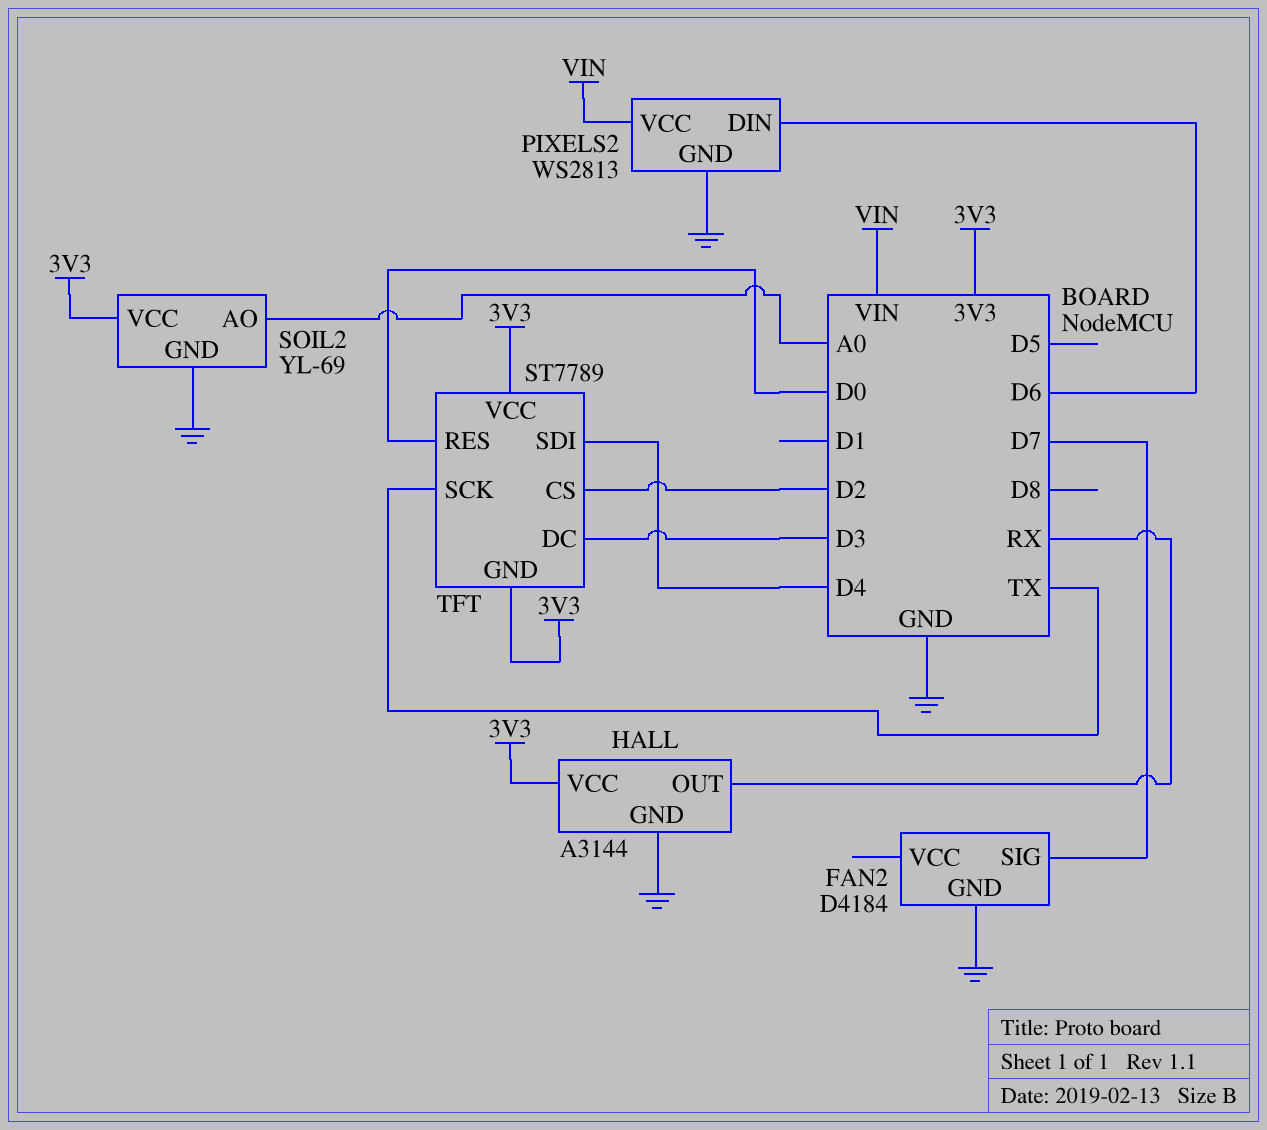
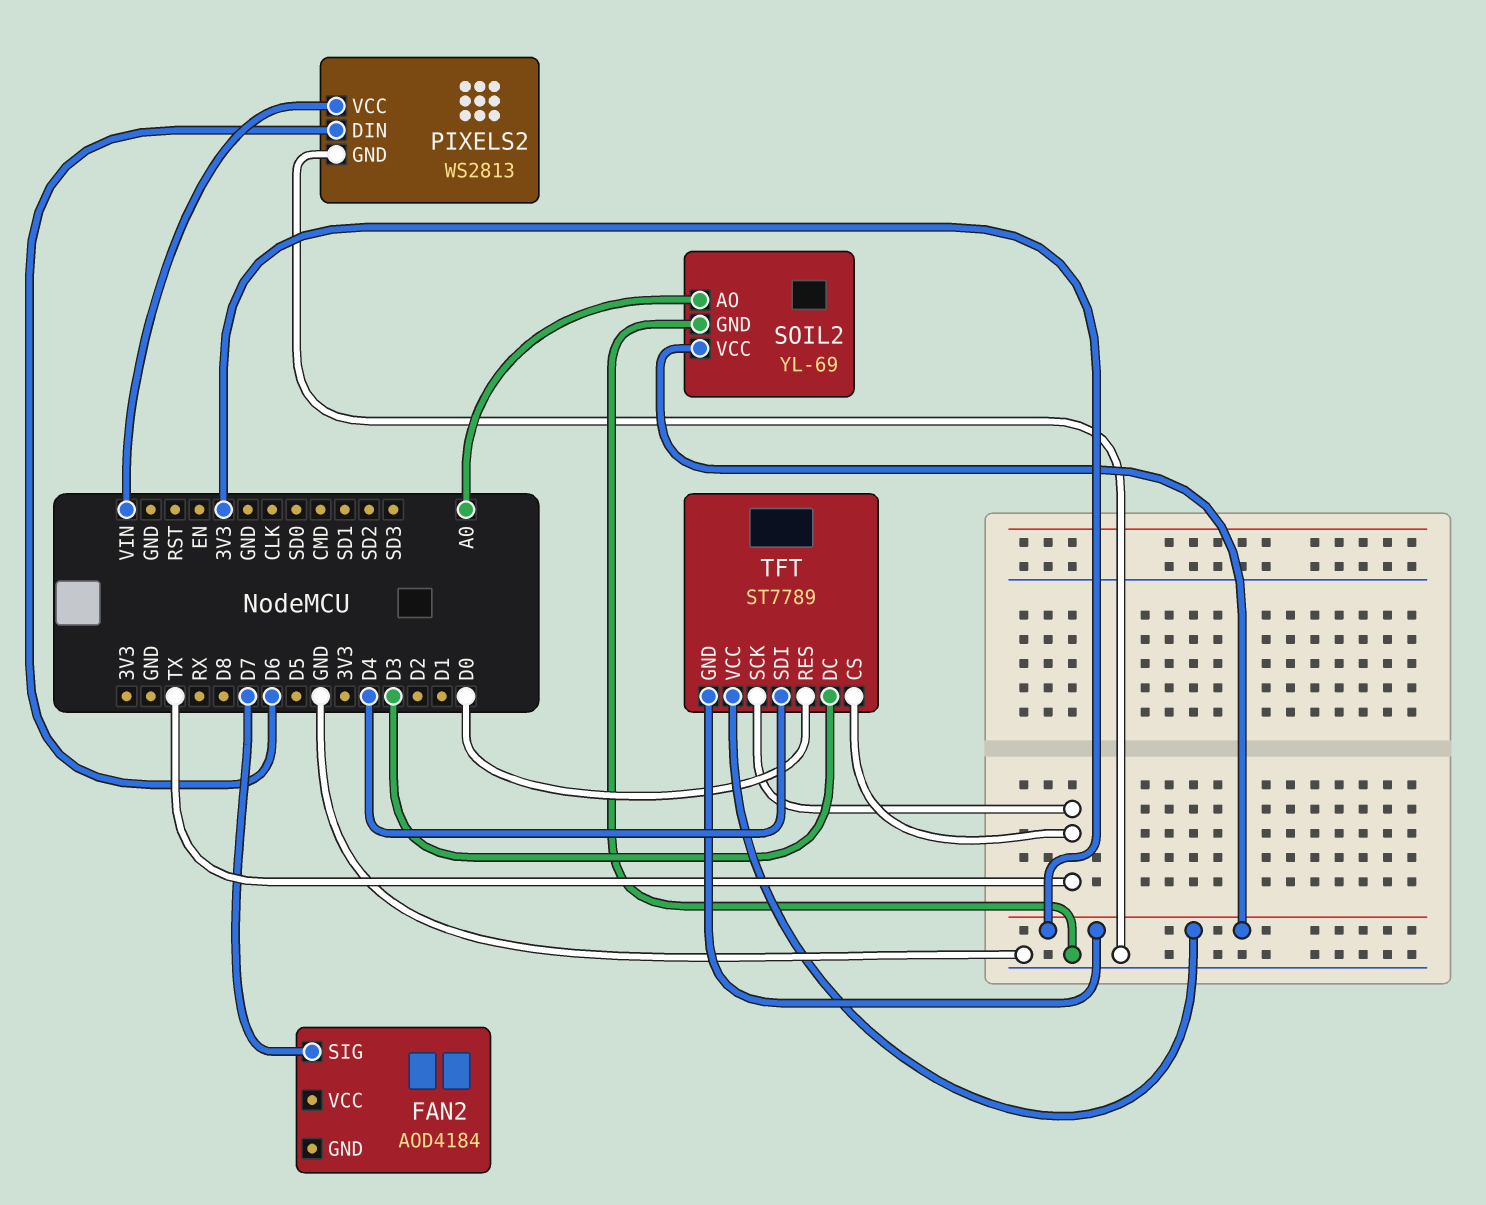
FAN2: D4184 -> AOD4184
FAN2 pin GND: GND -> none
HALL: A3144 -> none
HALL pin GND: GND -> none
HALL pin OUT: RX -> none
HALL pin VCC: 3V3 -> none
TFT pin CS: D2 -> TX

